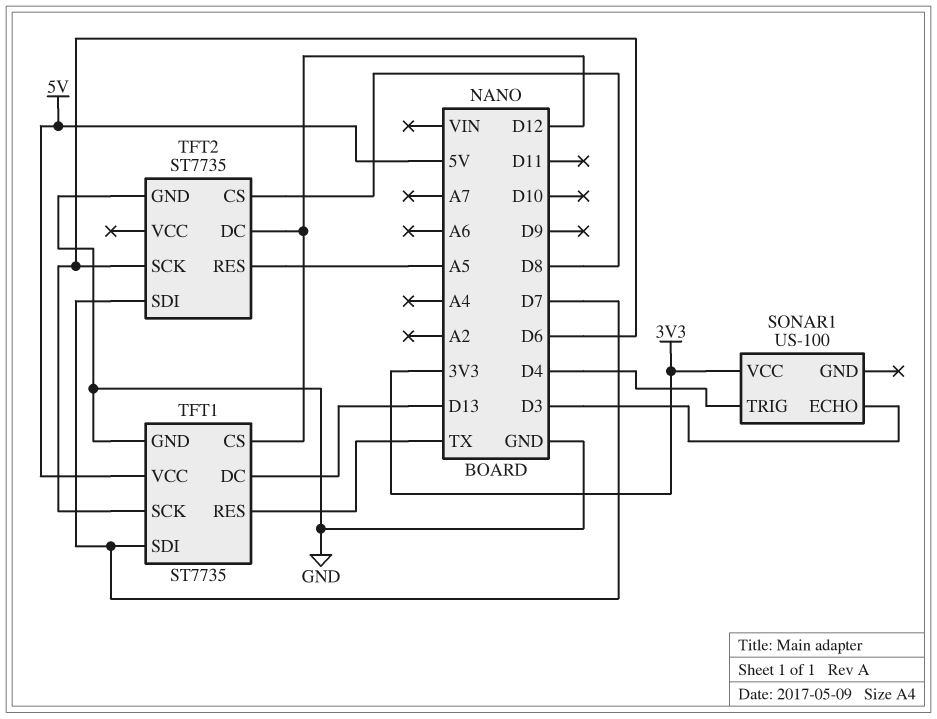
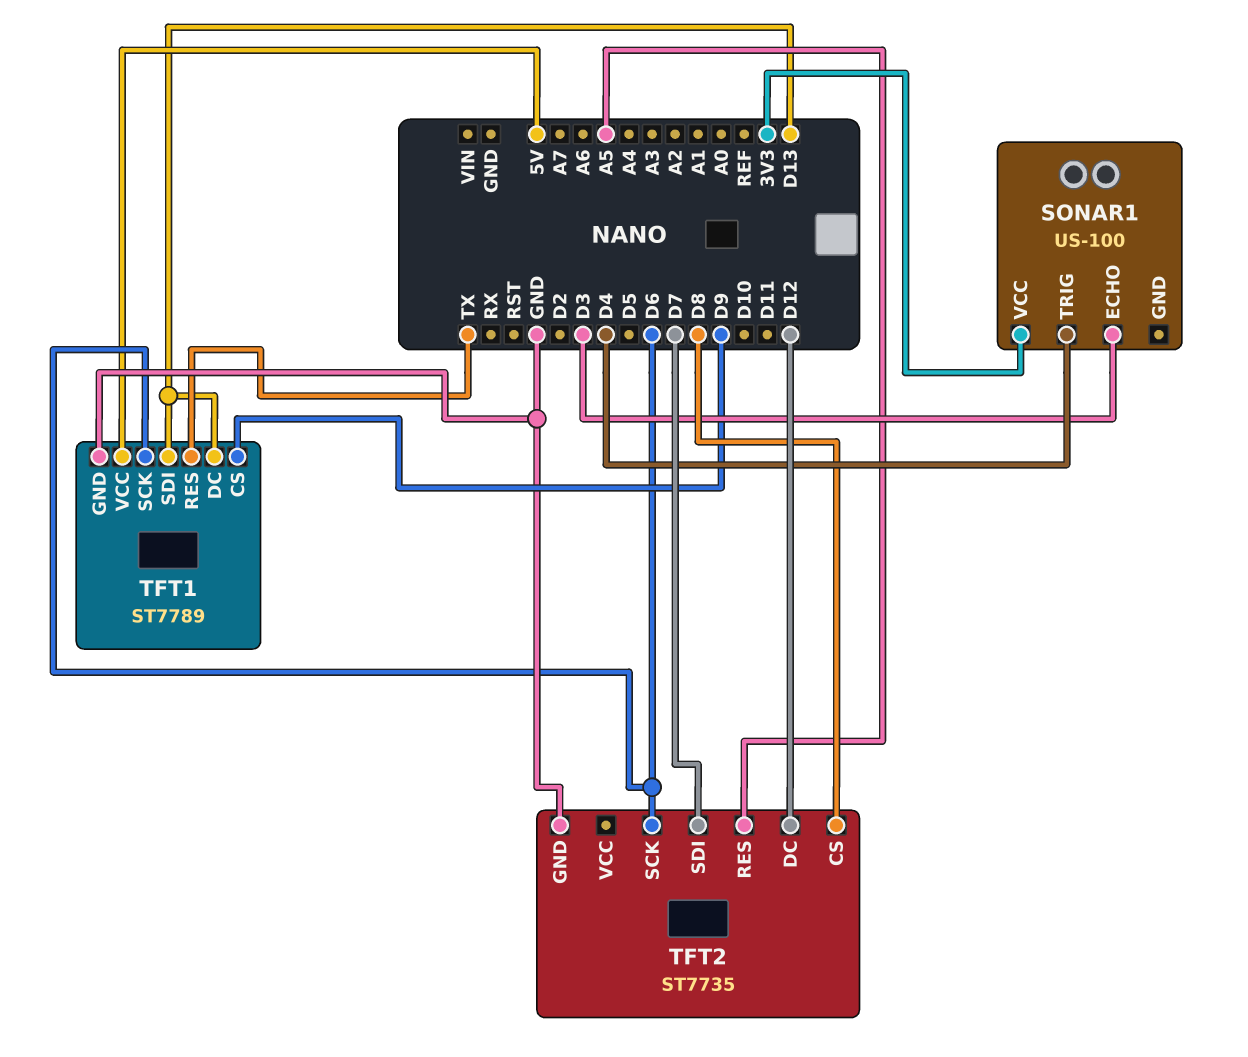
TFT1: ST7735 -> ST7789
TFT1 pin CS: D12 -> D9
TFT1 pin SDI: D7 -> D13

